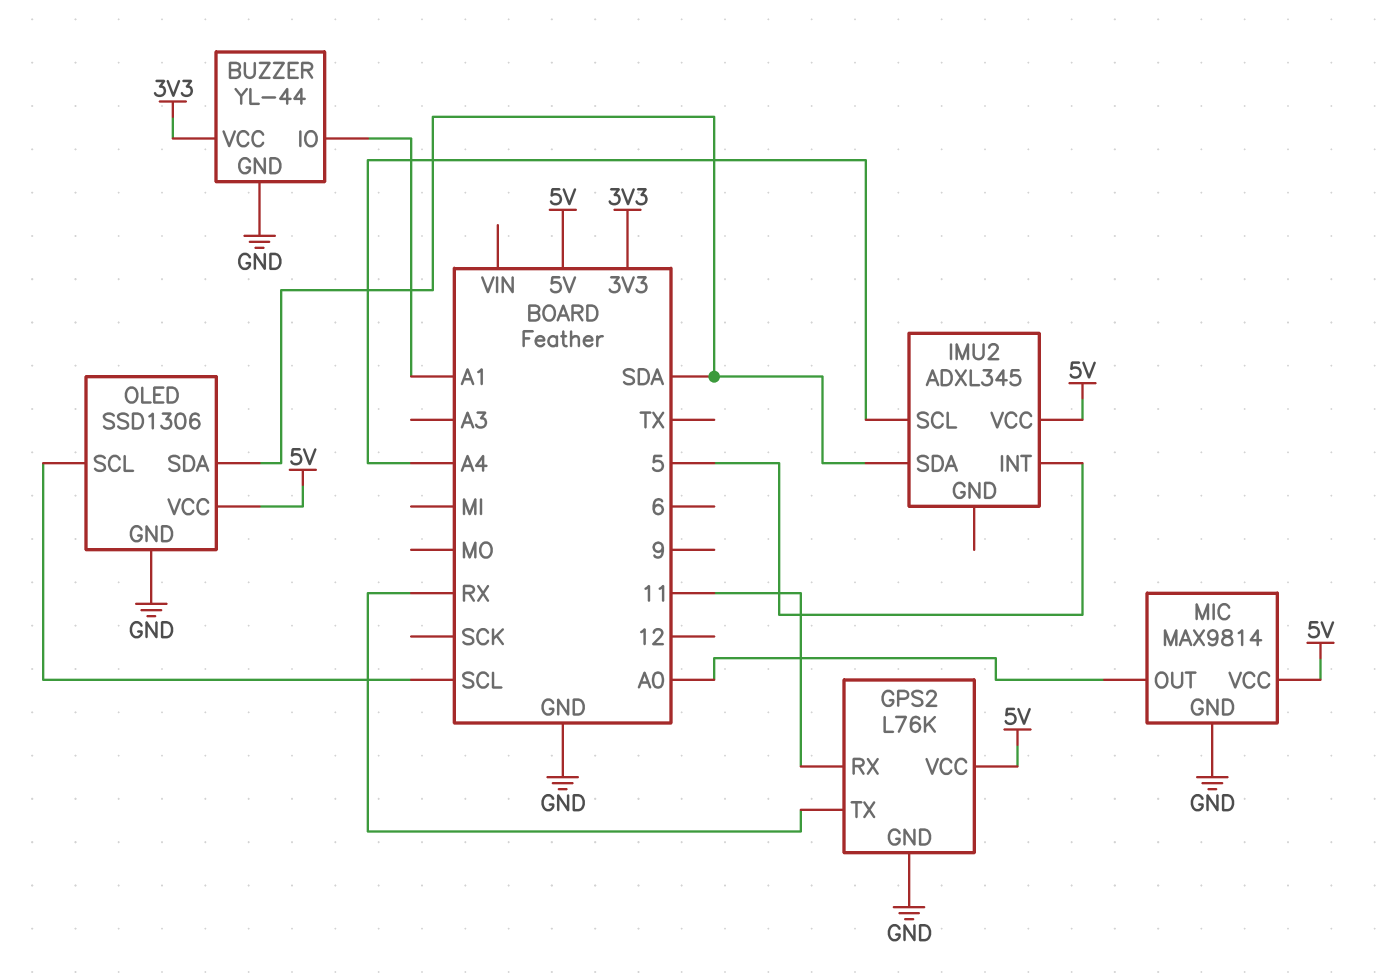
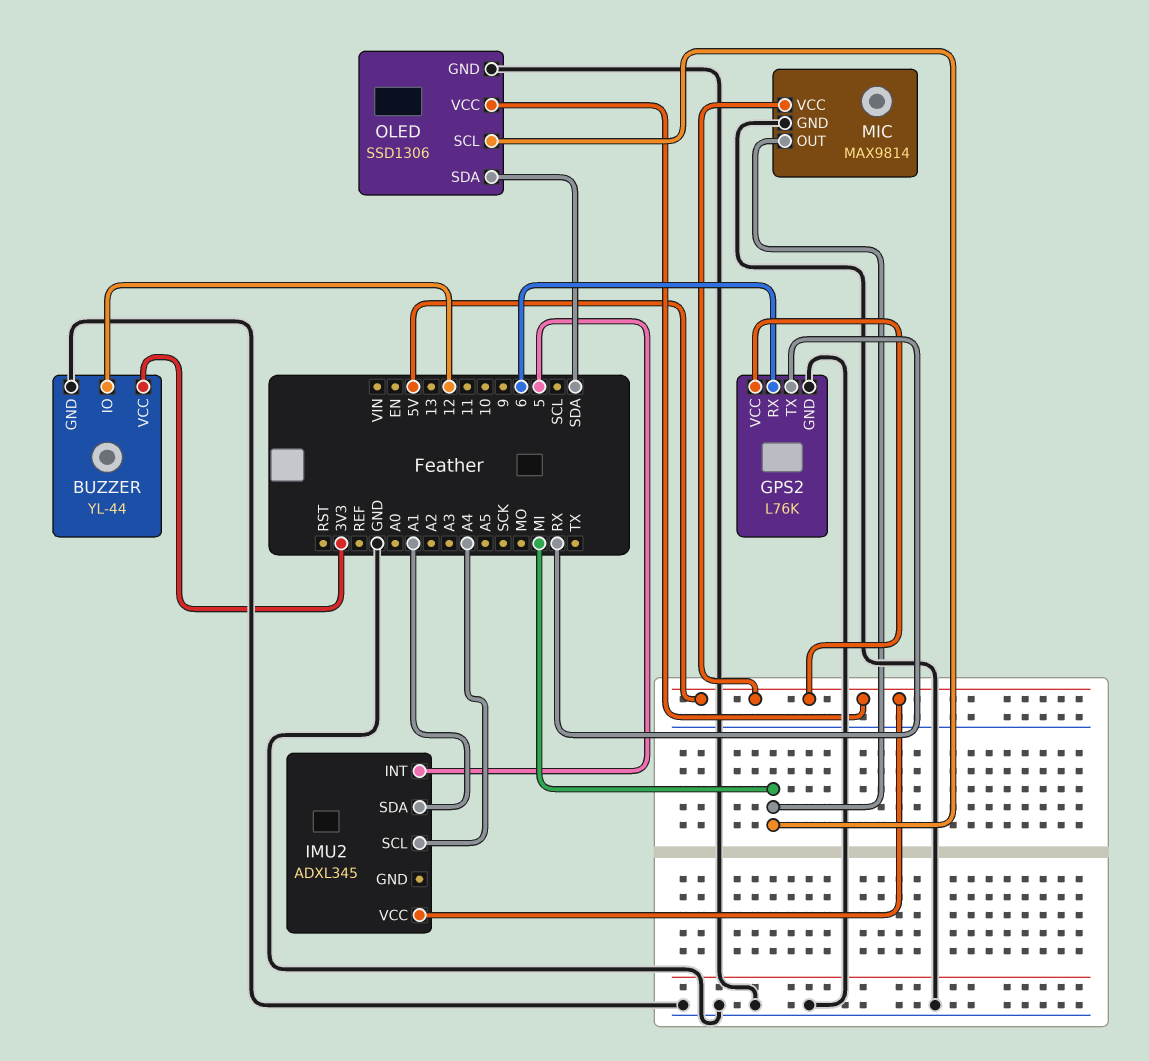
BUZZER pin IO: A1 -> 12
GPS2 pin RX: 11 -> 6
IMU2 pin SDA: SDA -> A1
MIC pin OUT: A0 -> MI
OLED pin SCL: SCL -> MI

